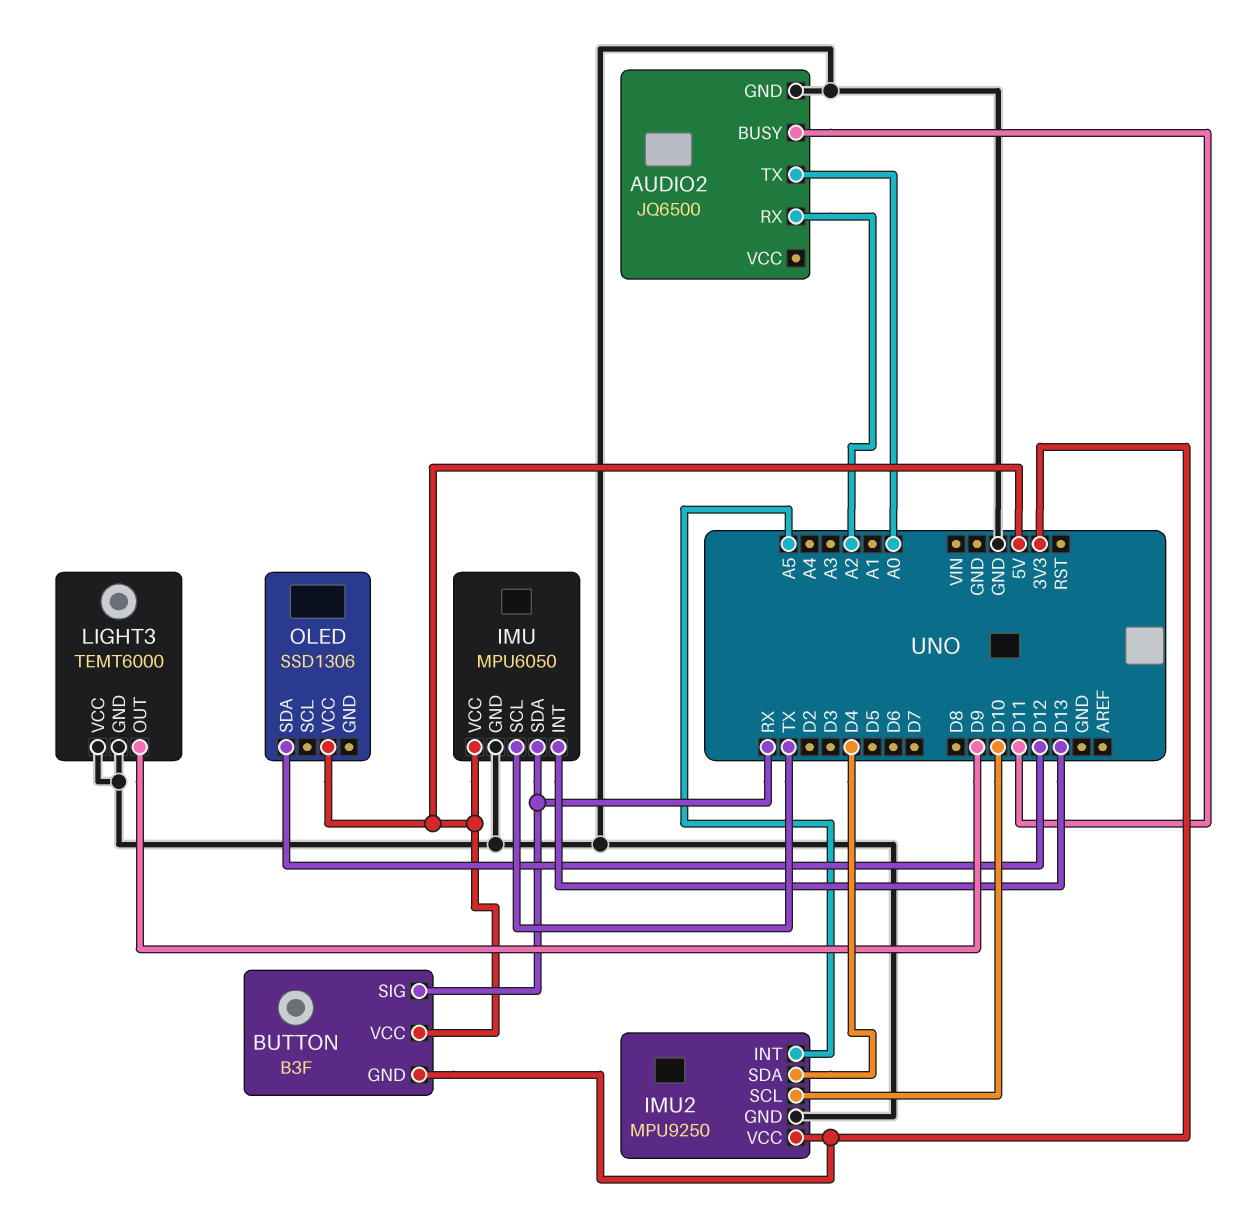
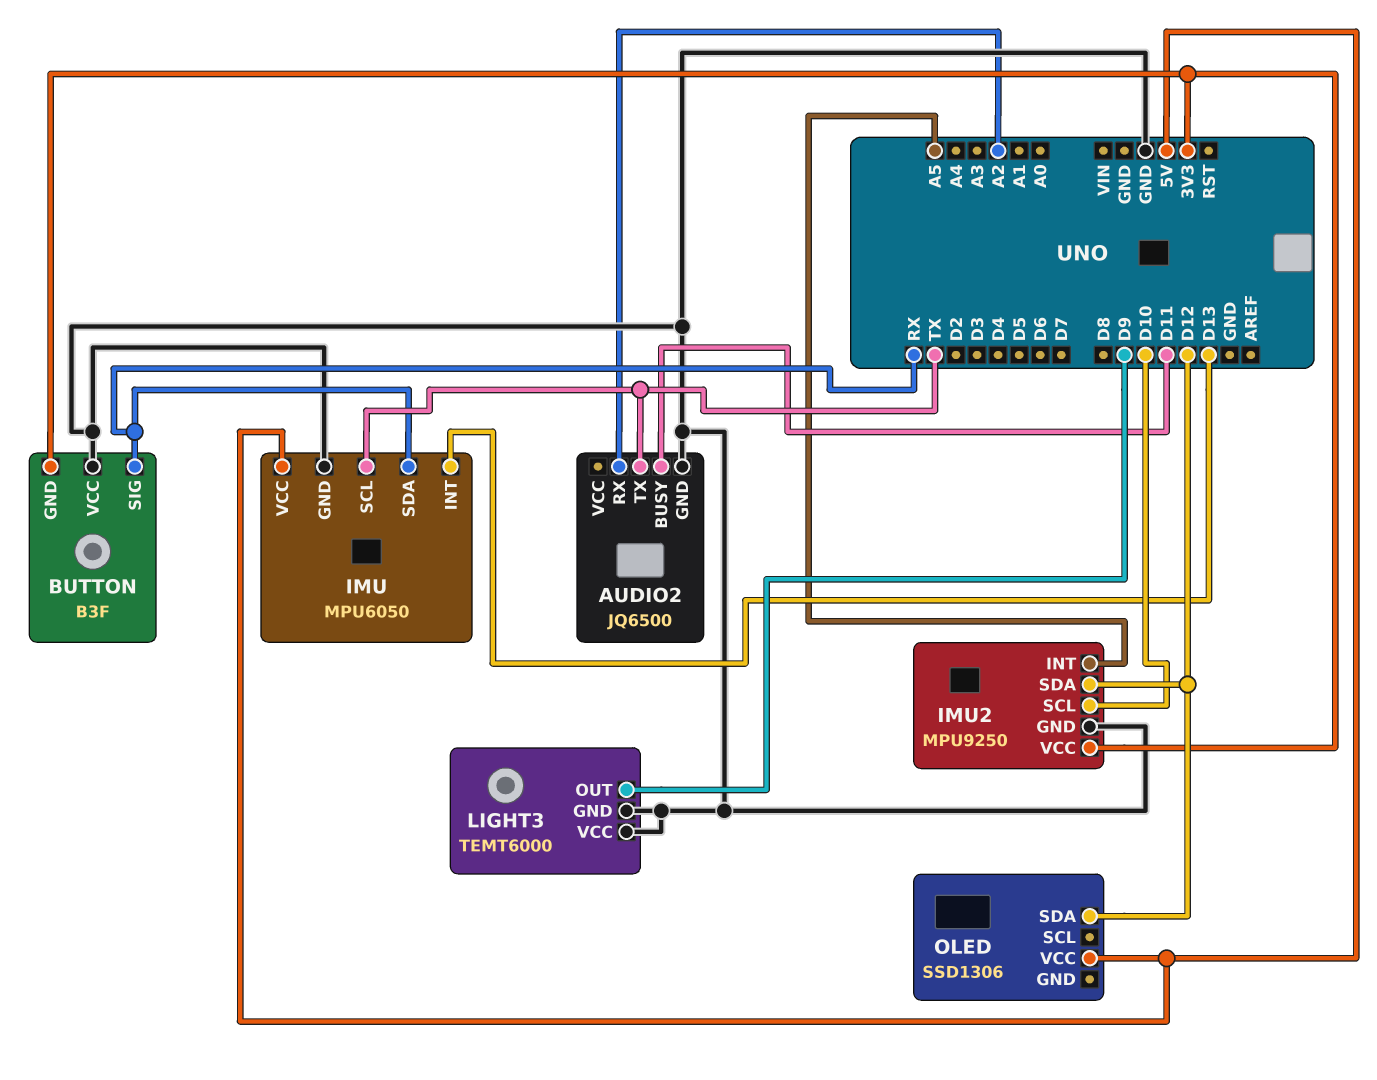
AUDIO2 pin TX: A0 -> TX
BUTTON pin VCC: 5V -> GND
IMU2 pin SDA: D4 -> D12

